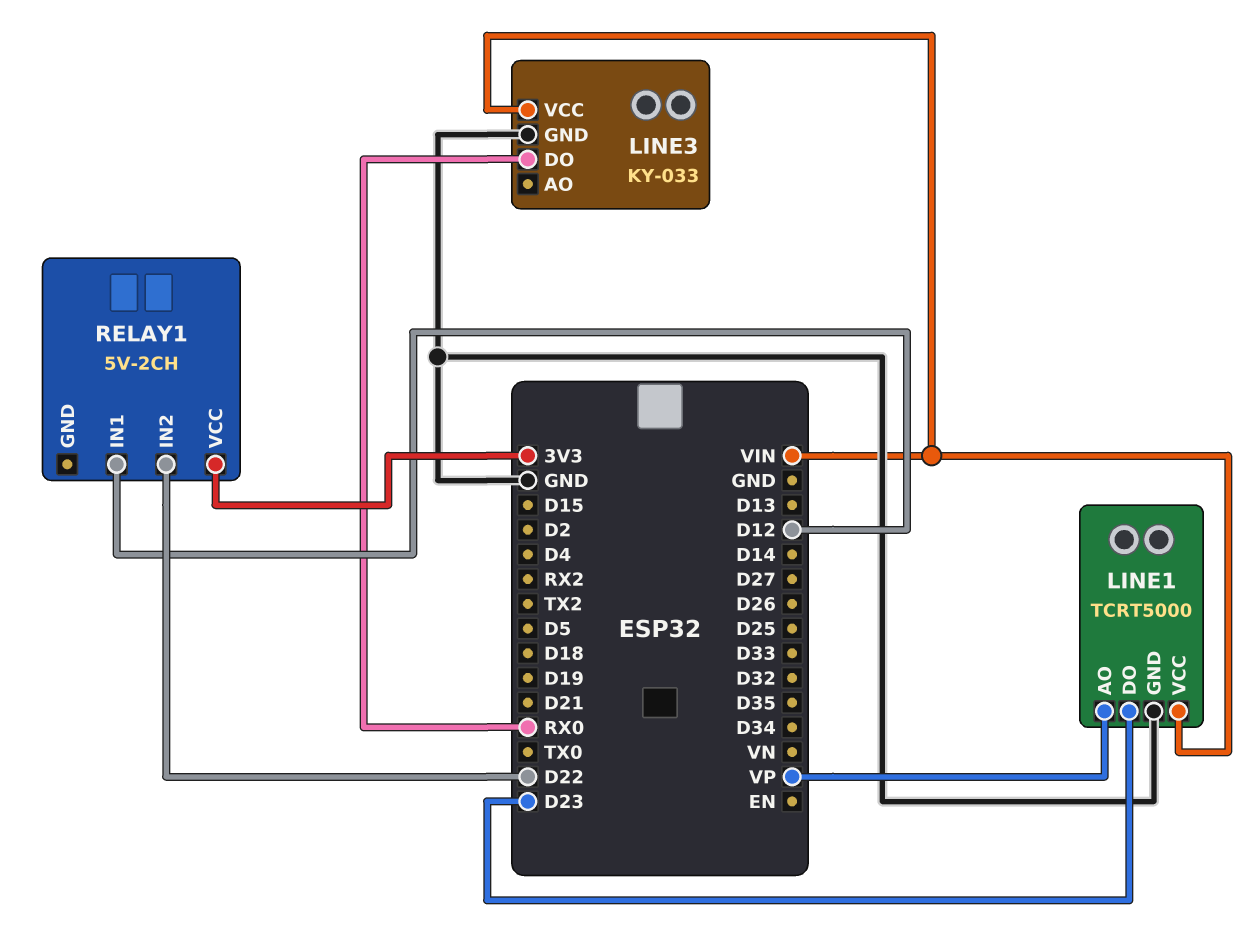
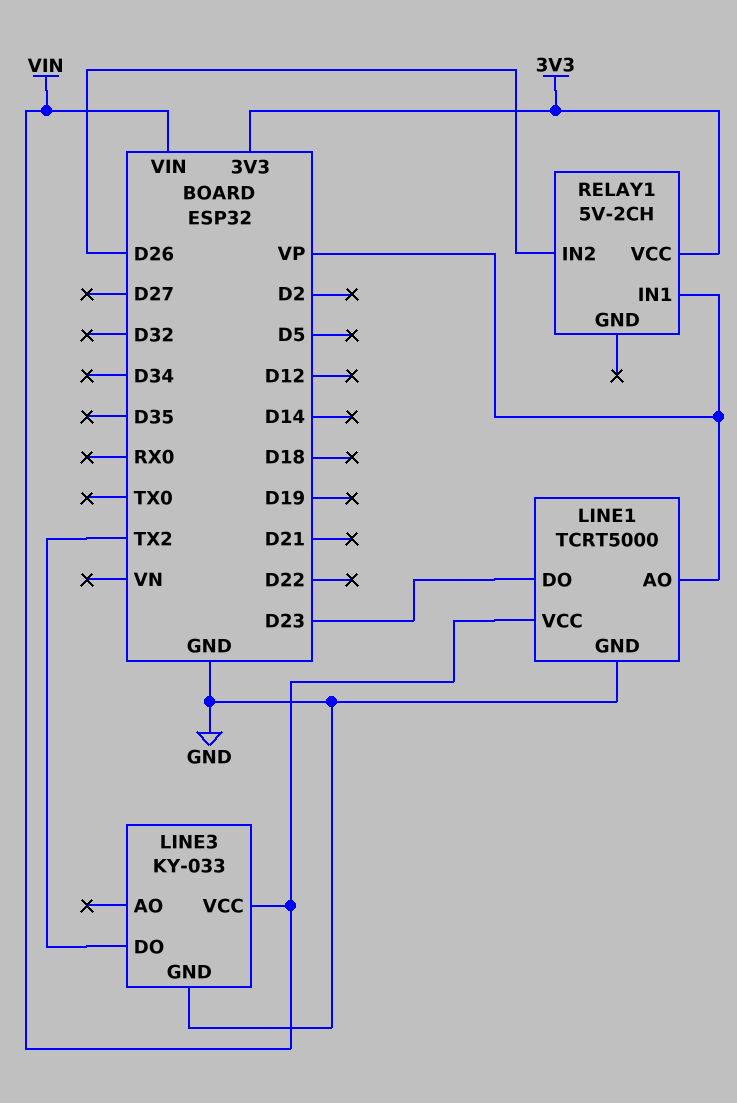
LINE3 pin DO: RX0 -> TX2
RELAY1 pin IN1: D12 -> VP
RELAY1 pin IN2: D22 -> D26

